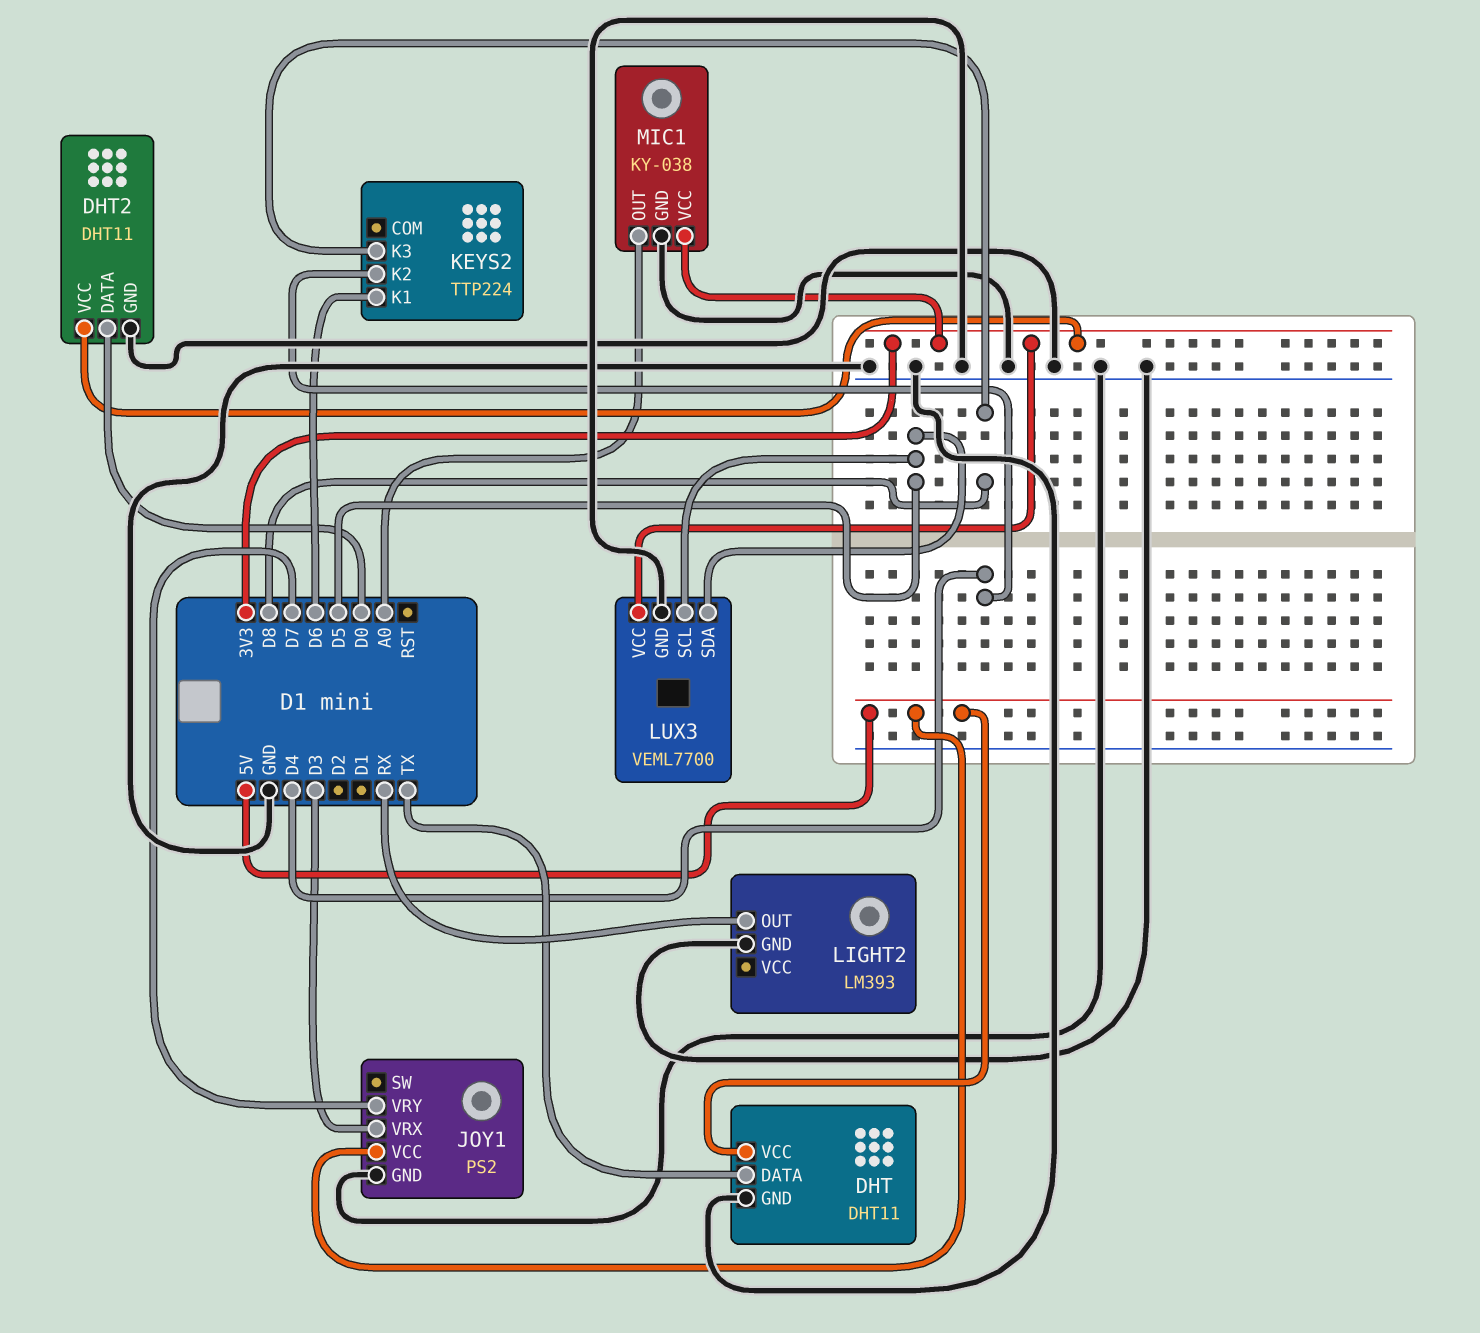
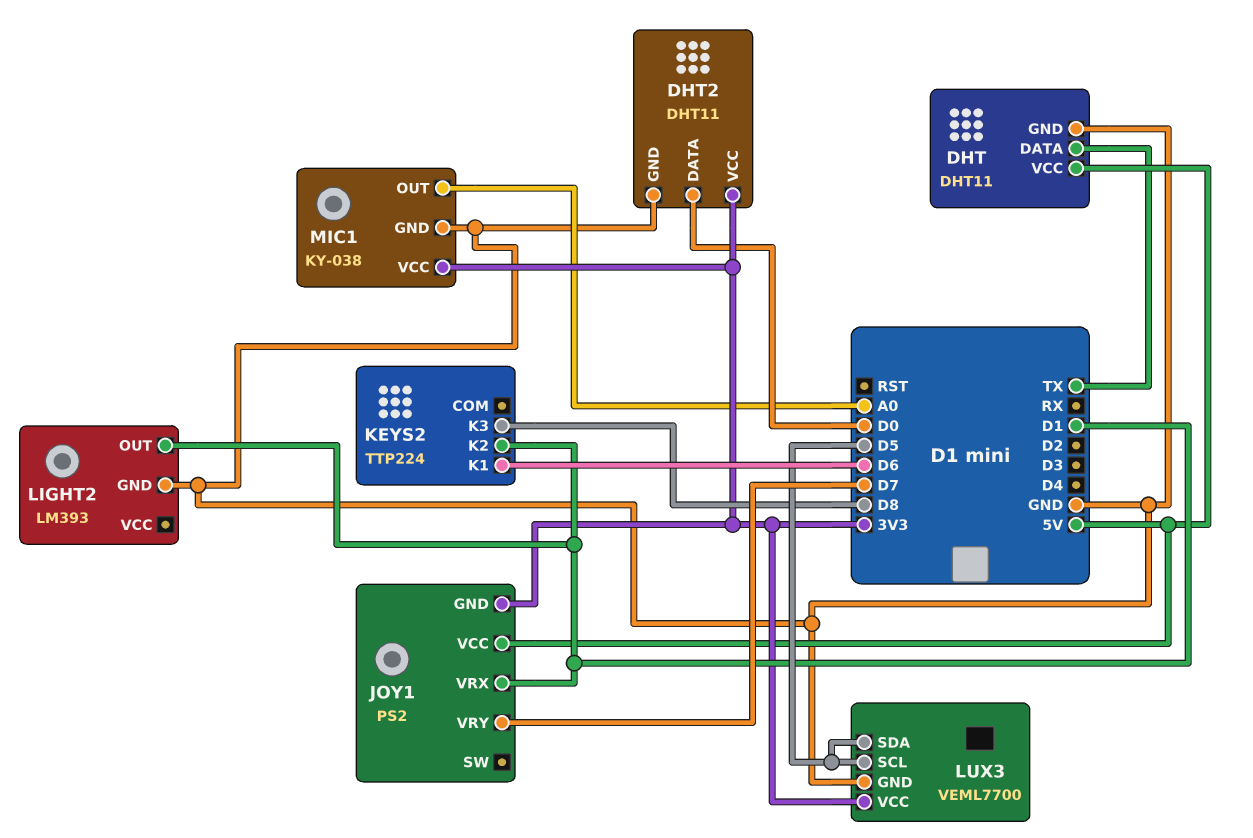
JOY1 pin GND: GND -> 3V3
JOY1 pin VRX: D3 -> D1
KEYS2 pin K2: D4 -> D1
LIGHT2 pin OUT: RX -> D1

